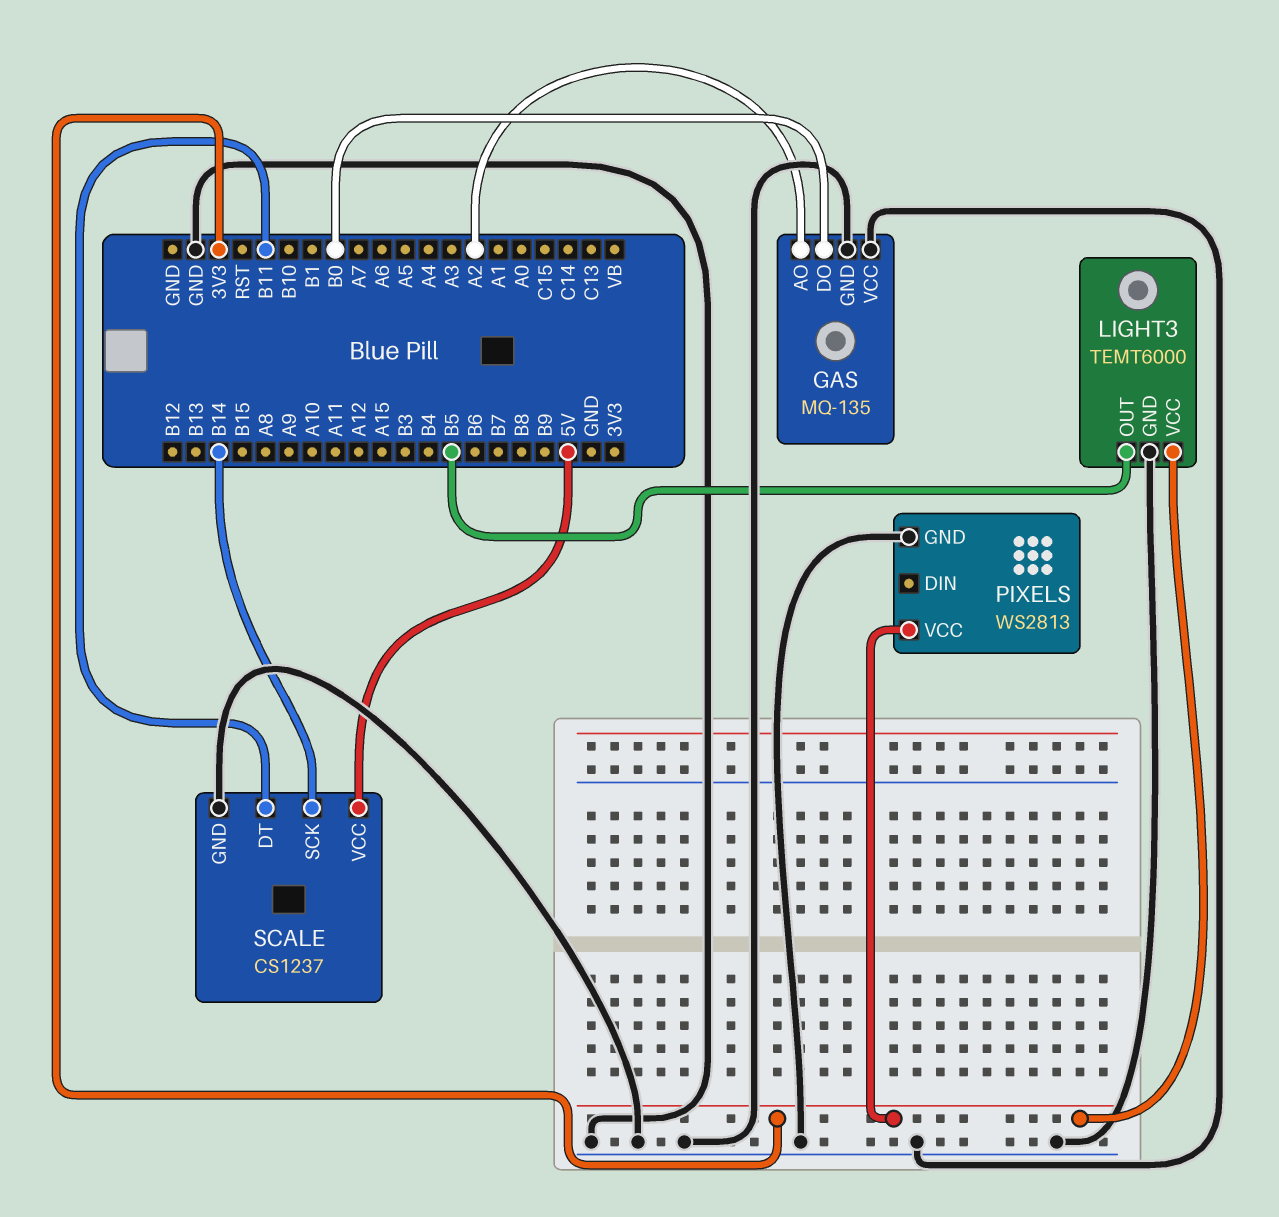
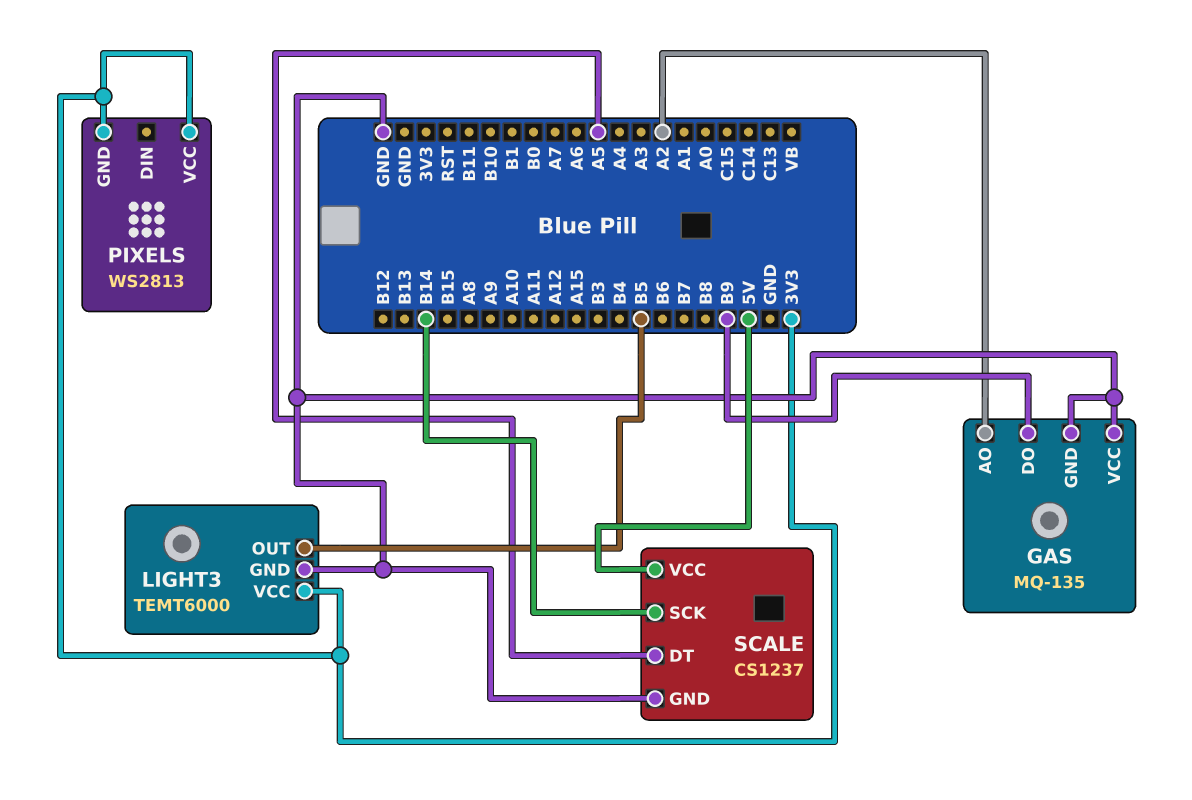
GAS pin DO: B0 -> B9
PIXELS pin GND: GND -> 3V3
SCALE pin DT: B11 -> A5

